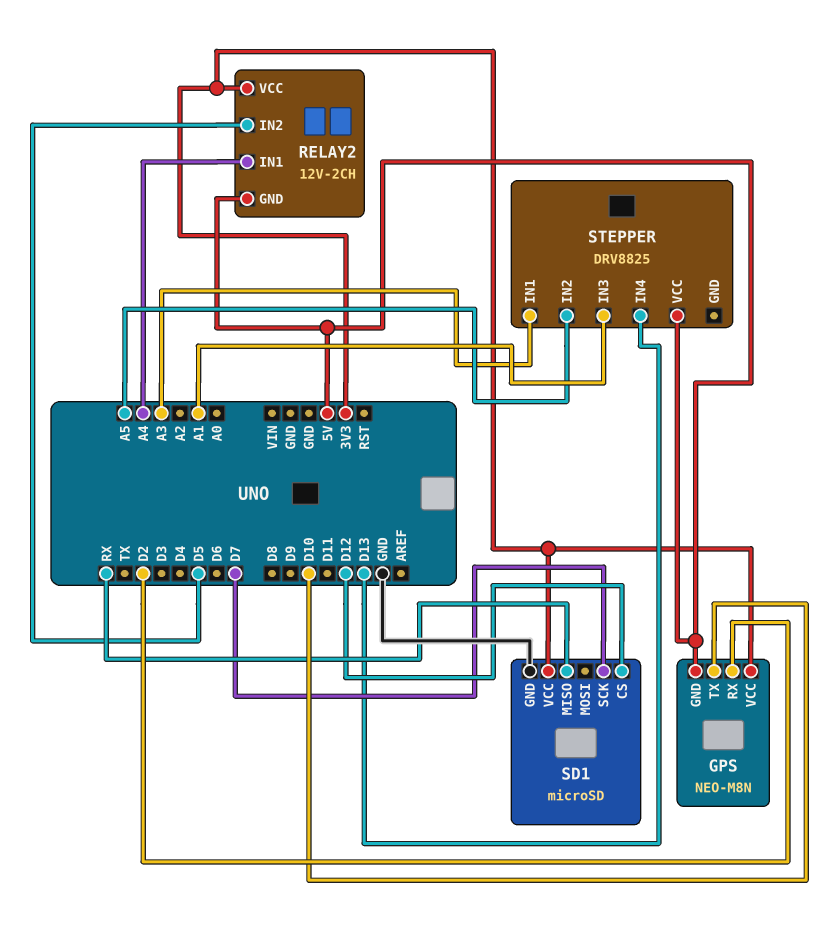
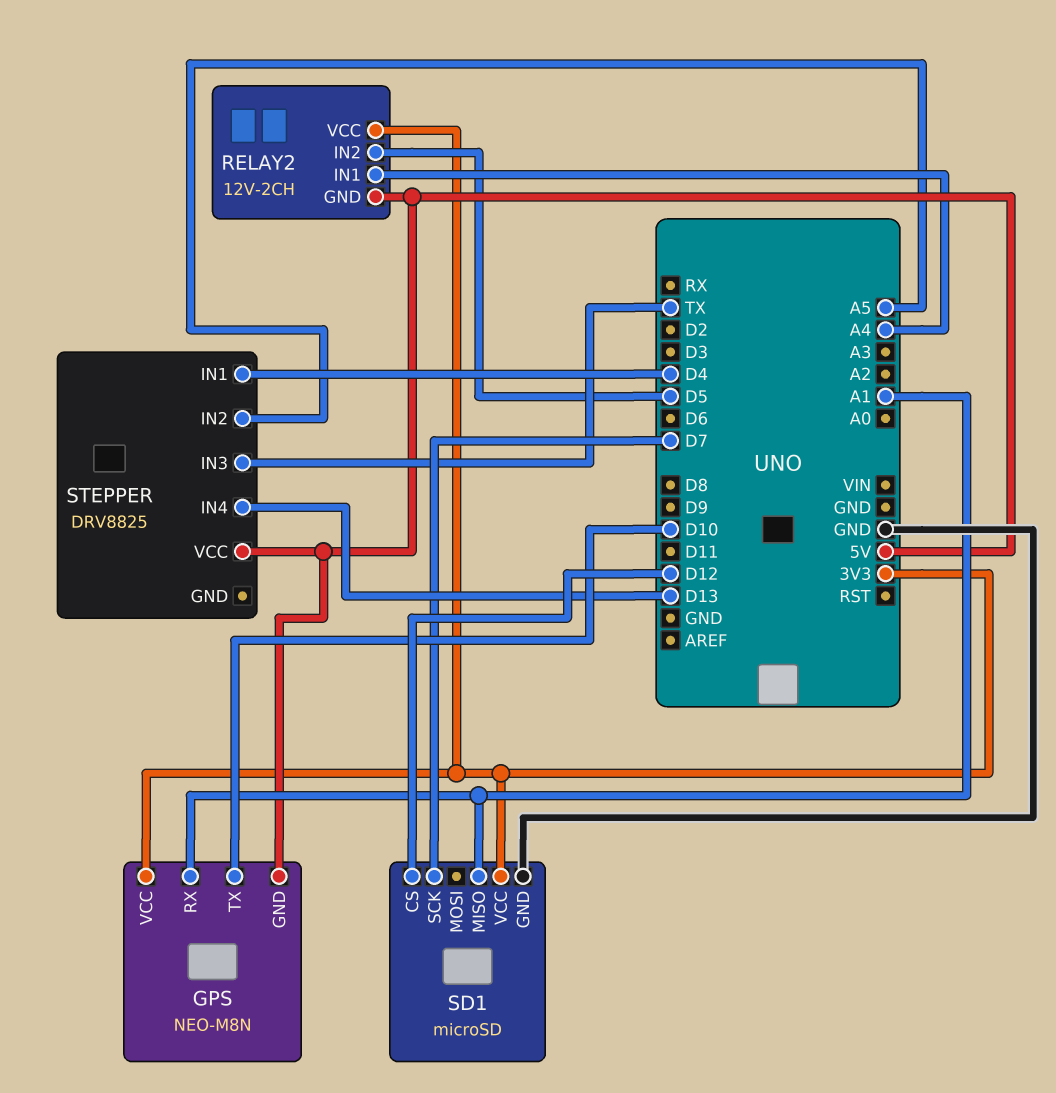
GPS pin RX: D2 -> A1
SD1 pin MISO: RX -> A1
STEPPER pin IN1: A3 -> D4
STEPPER pin IN3: A1 -> TX

